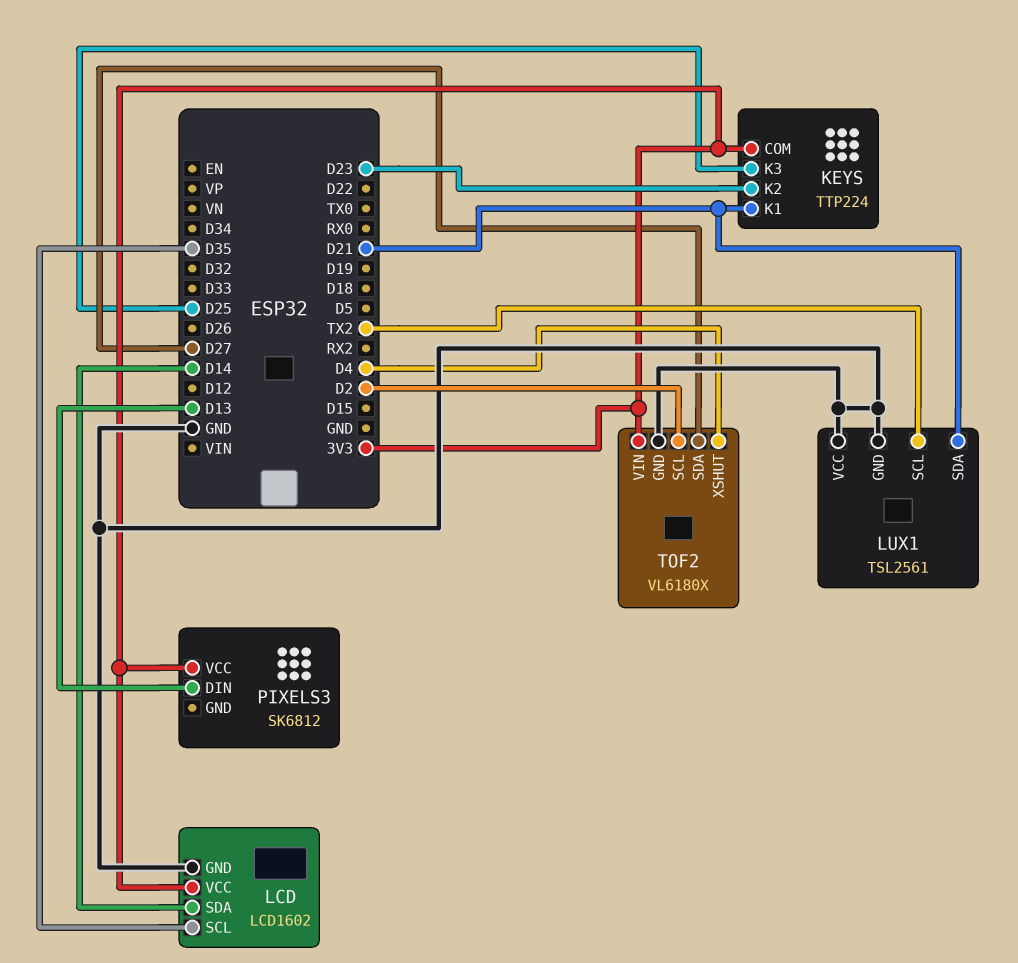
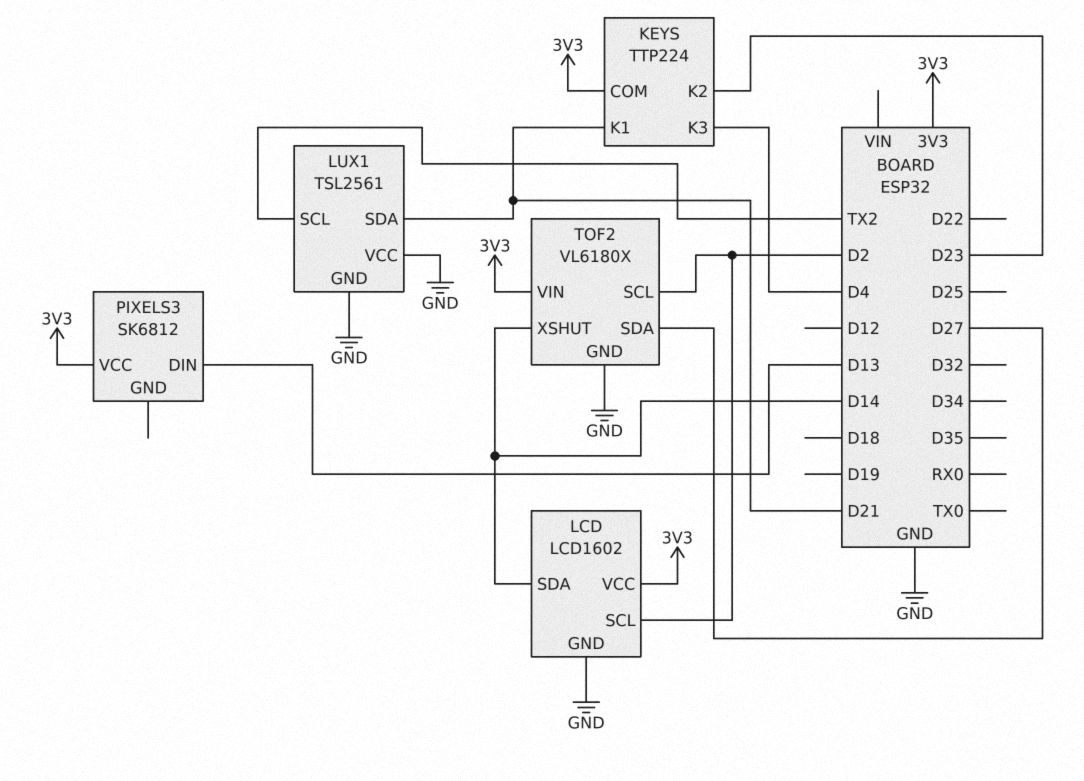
KEYS pin K3: D25 -> D4
LCD pin SCL: D35 -> D2
TOF2 pin XSHUT: D4 -> D14

